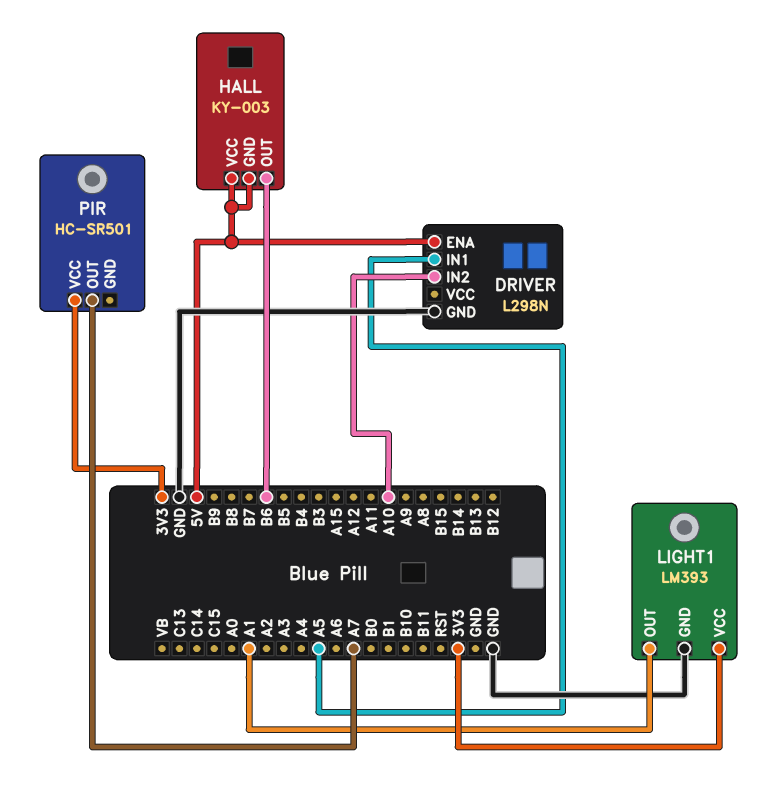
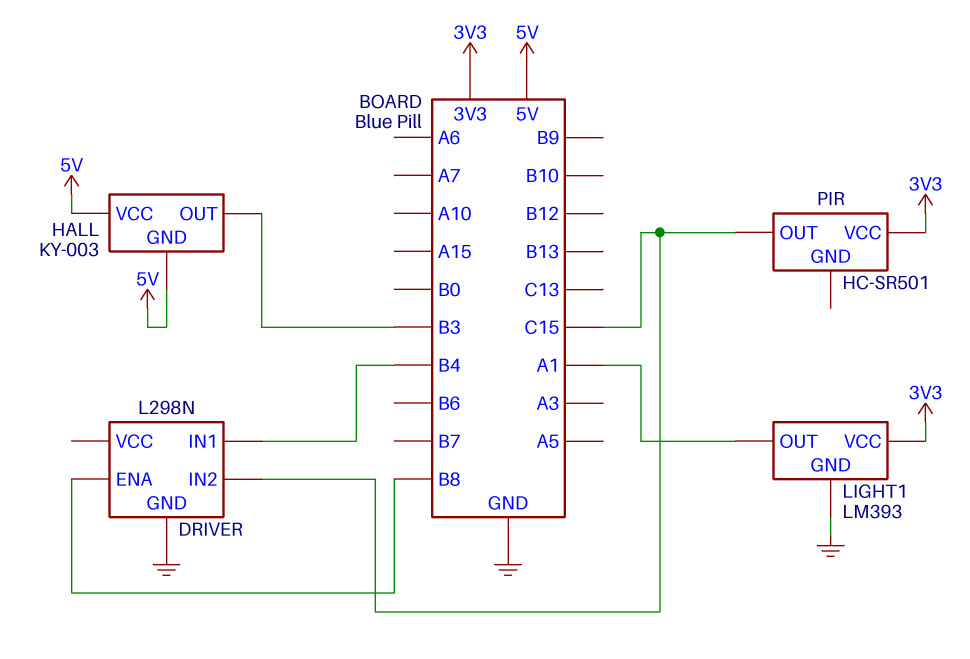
DRIVER pin ENA: 5V -> B8
DRIVER pin IN1: A5 -> B4
DRIVER pin IN2: A10 -> C15
HALL pin OUT: B6 -> B3
PIR pin OUT: A7 -> C15

